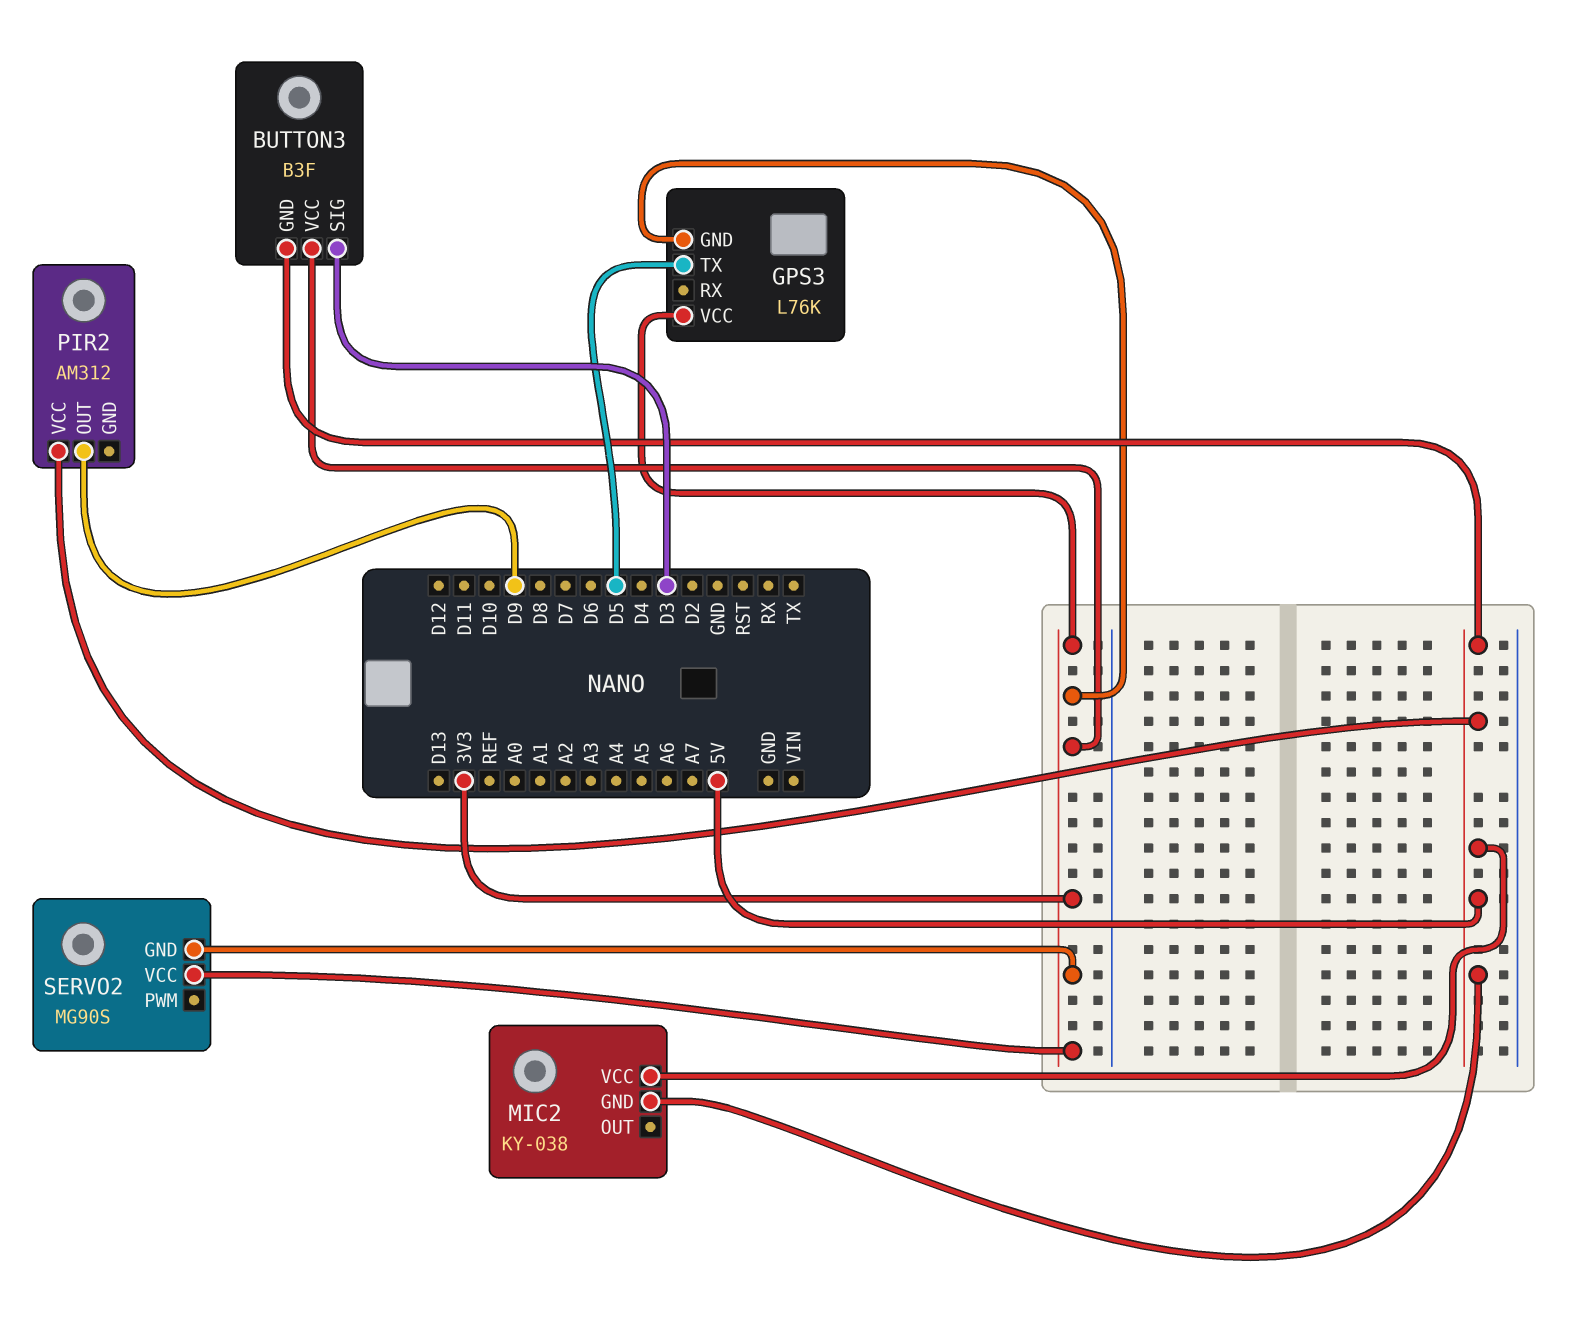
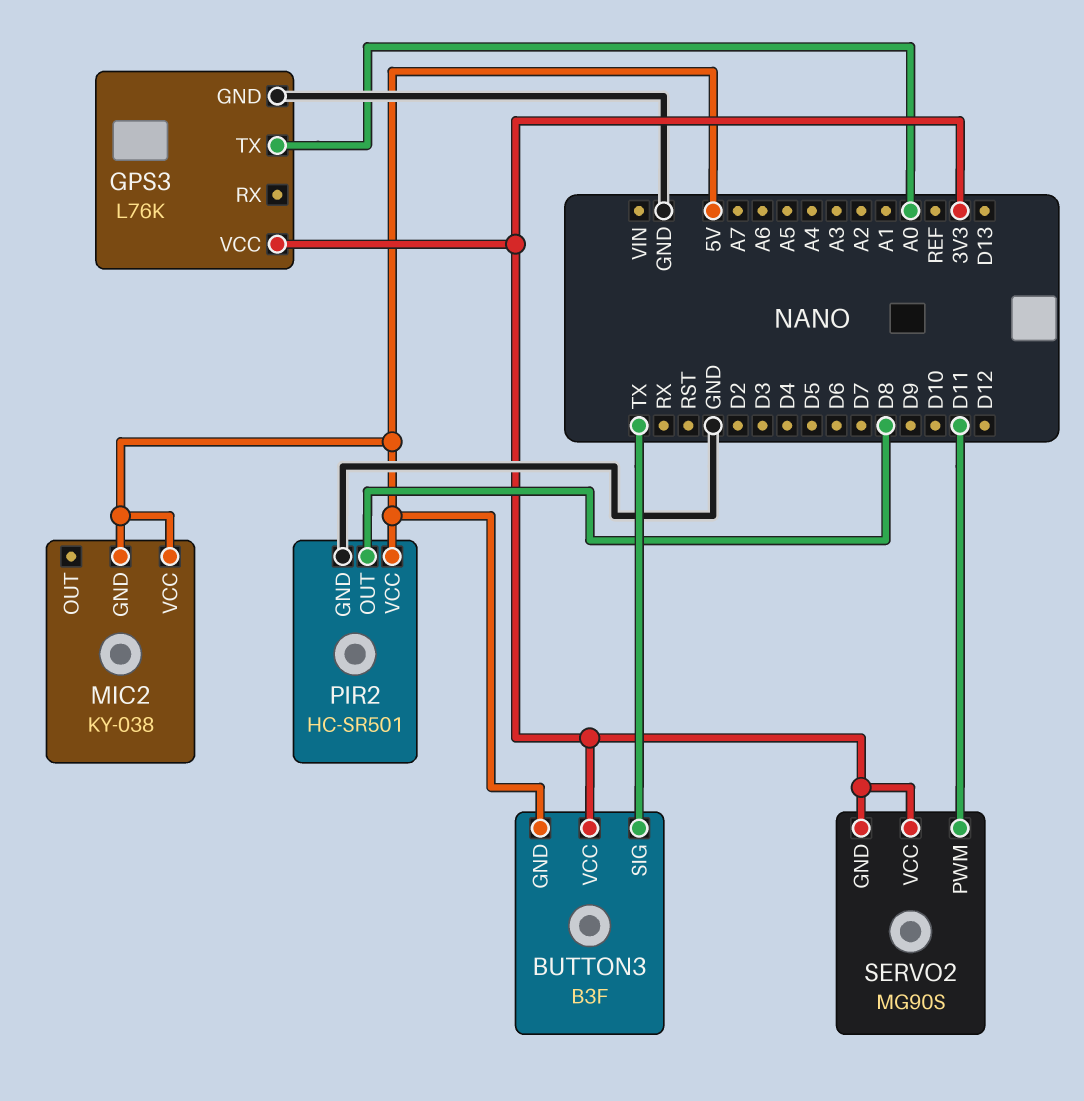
BUTTON3 pin SIG: D3 -> TX
GPS3 pin GND: 3V3 -> GND
GPS3 pin TX: D5 -> A0
PIR2: AM312 -> HC-SR501
PIR2 pin GND: none -> GND
PIR2 pin OUT: D9 -> D8
SERVO2 pin PWM: none -> D11

